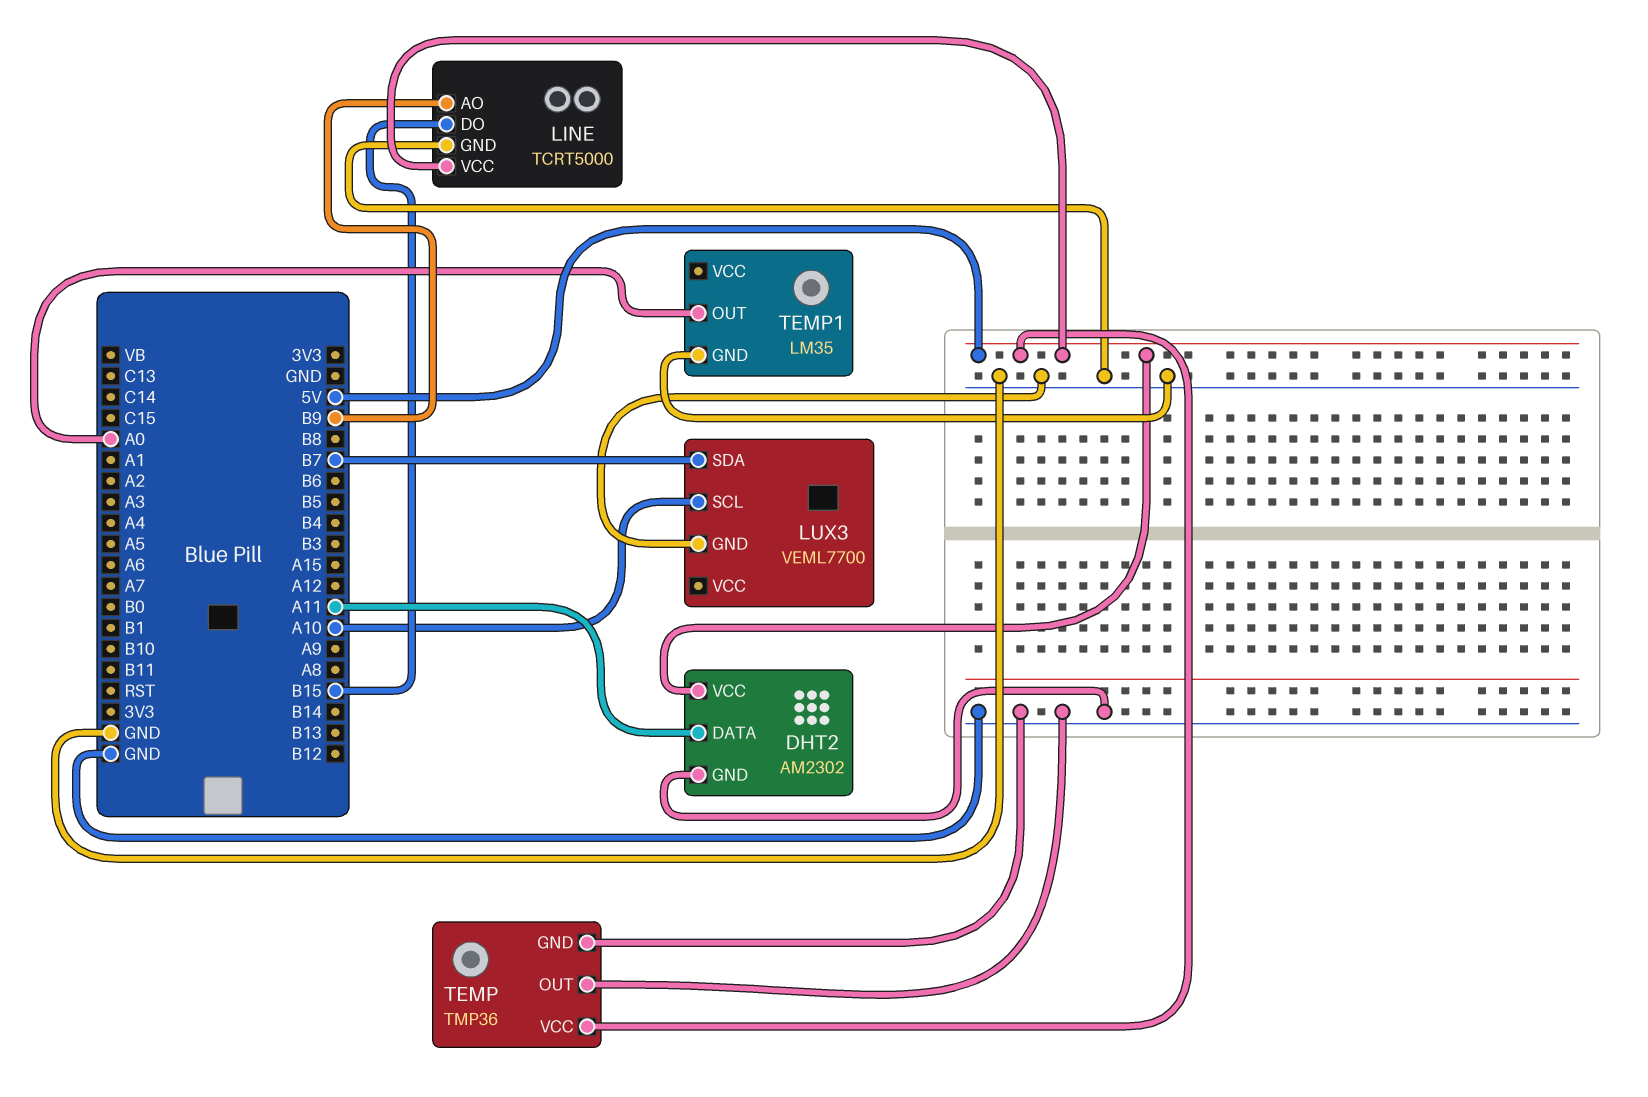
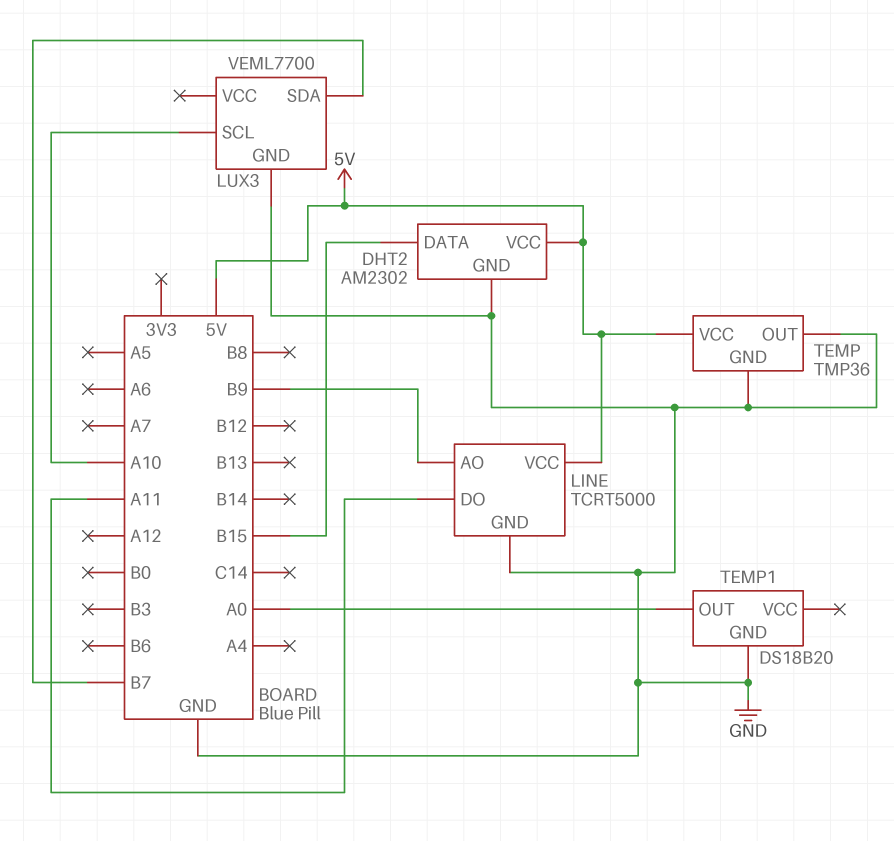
DHT2 pin DATA: A11 -> B15
LINE pin DO: B15 -> A11
TEMP1: LM35 -> DS18B20

